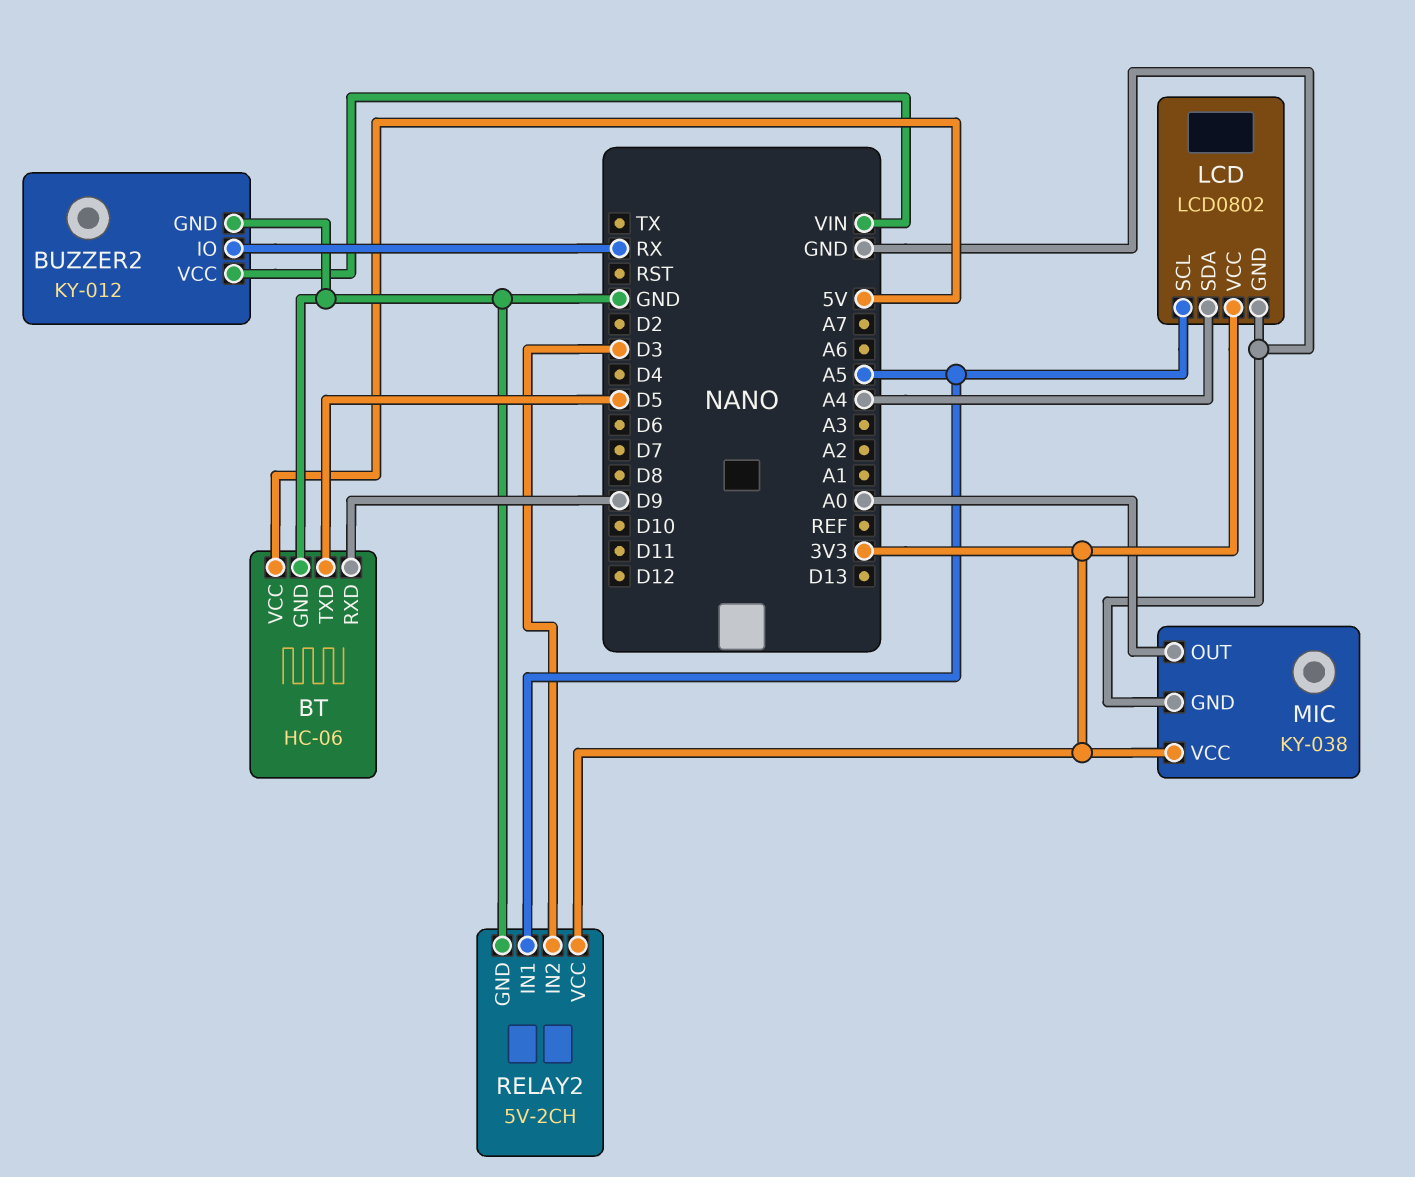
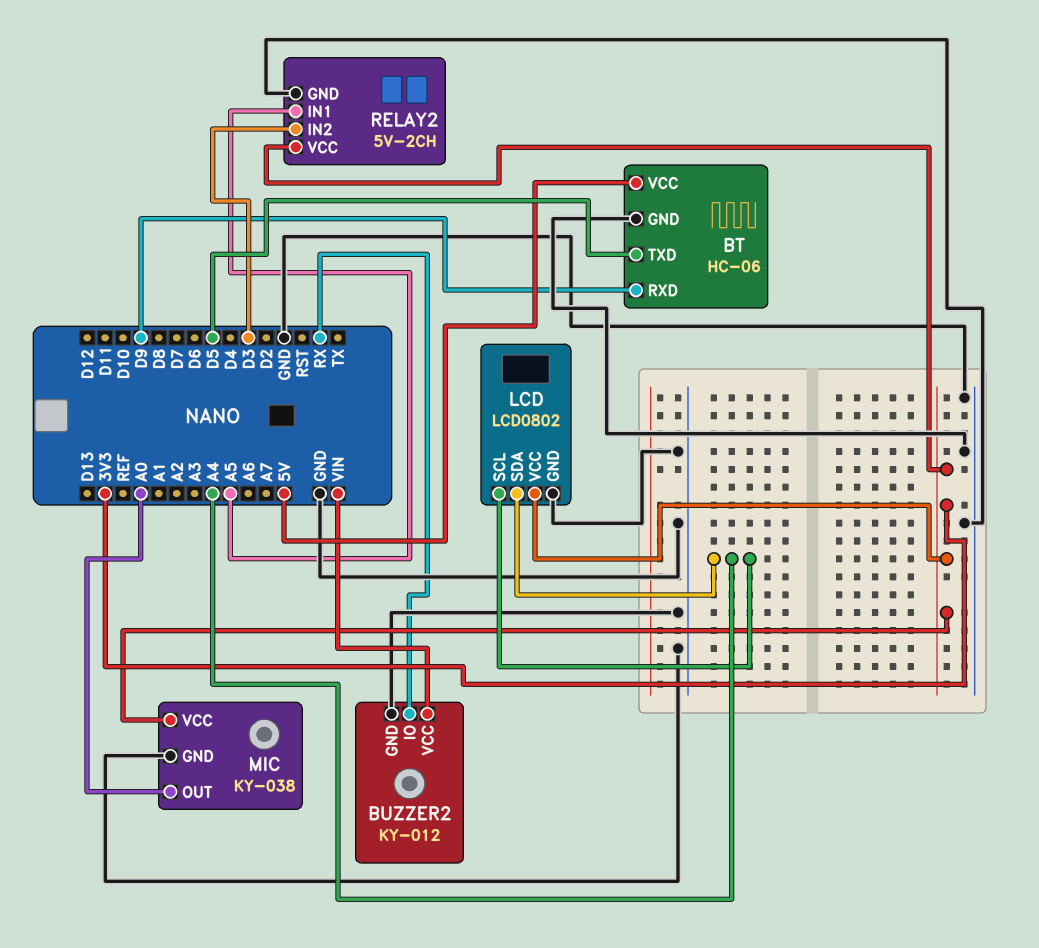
LCD pin SCL: A5 -> A4

